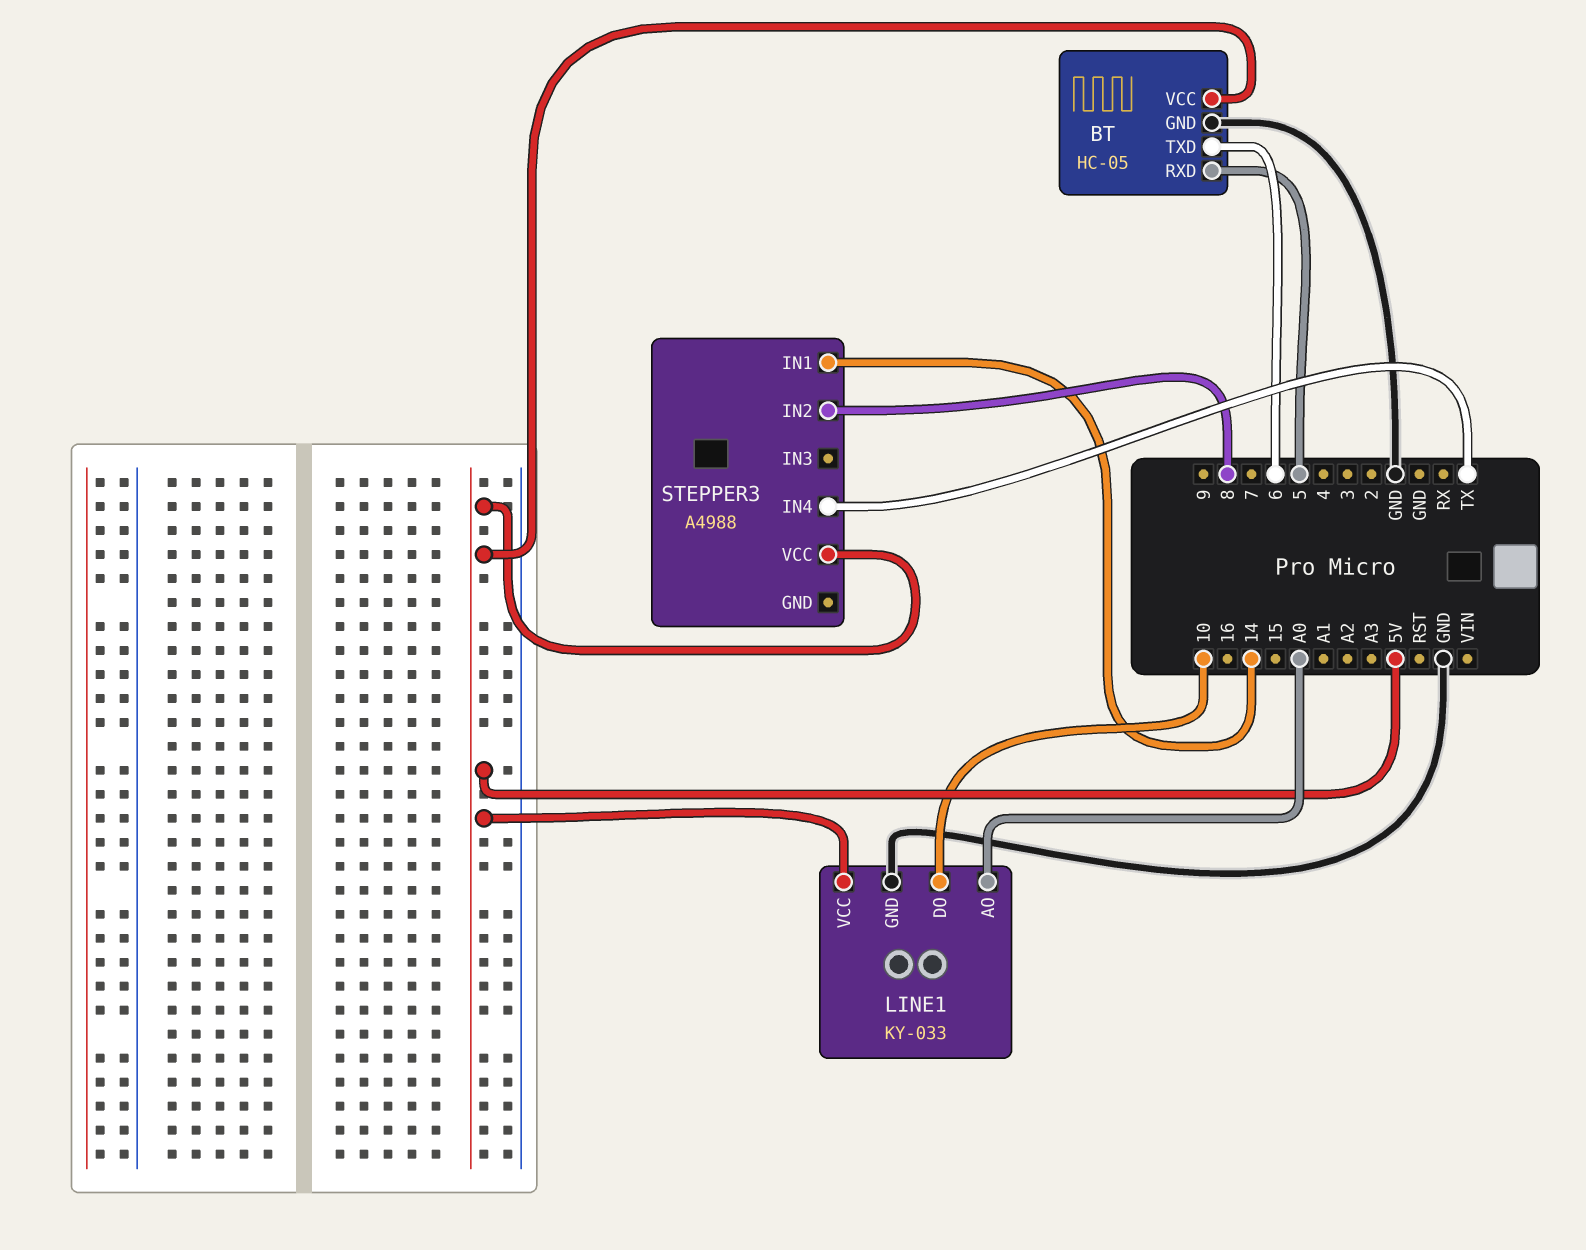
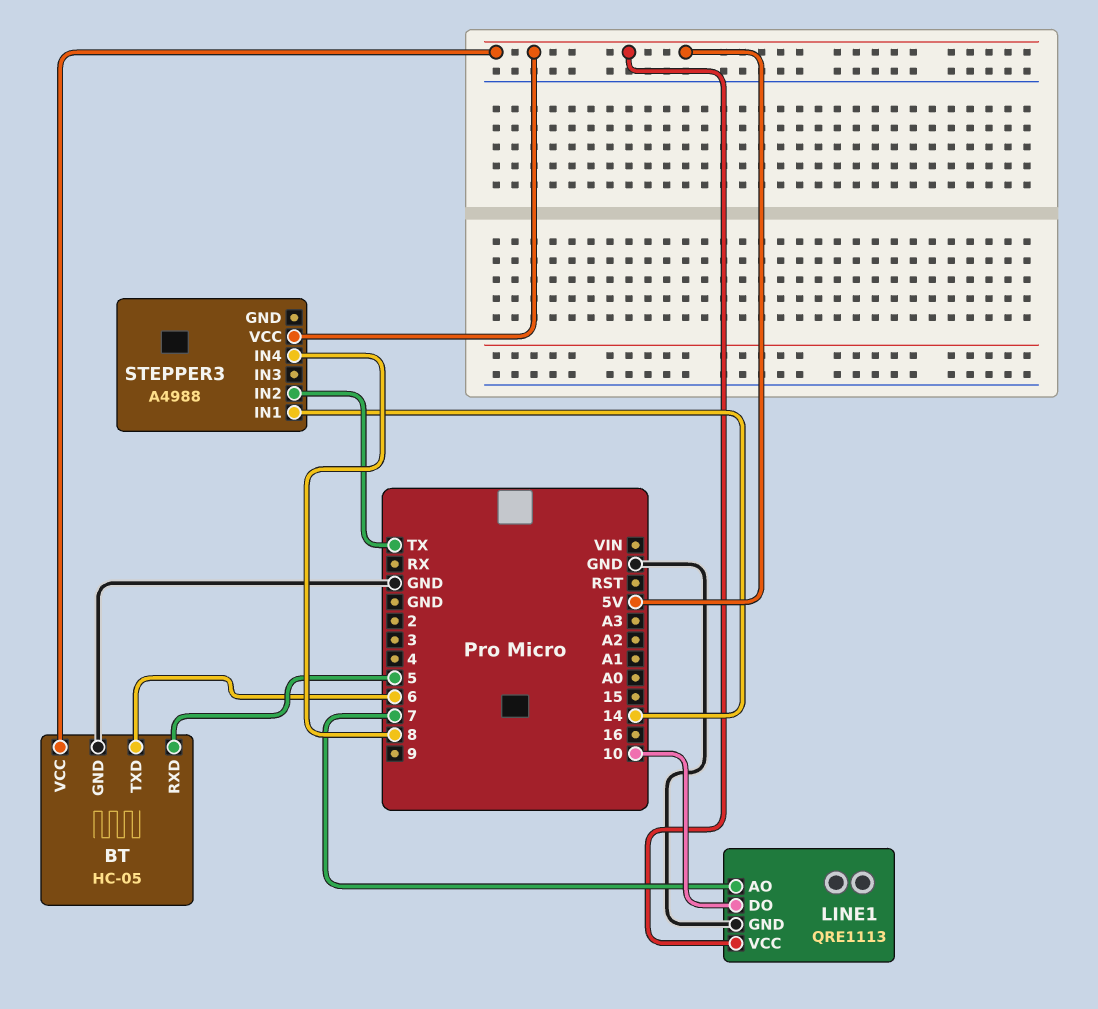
LINE1: KY-033 -> QRE1113
LINE1 pin AO: A0 -> 7
STEPPER3 pin IN2: 8 -> TX
STEPPER3 pin IN4: TX -> 8

